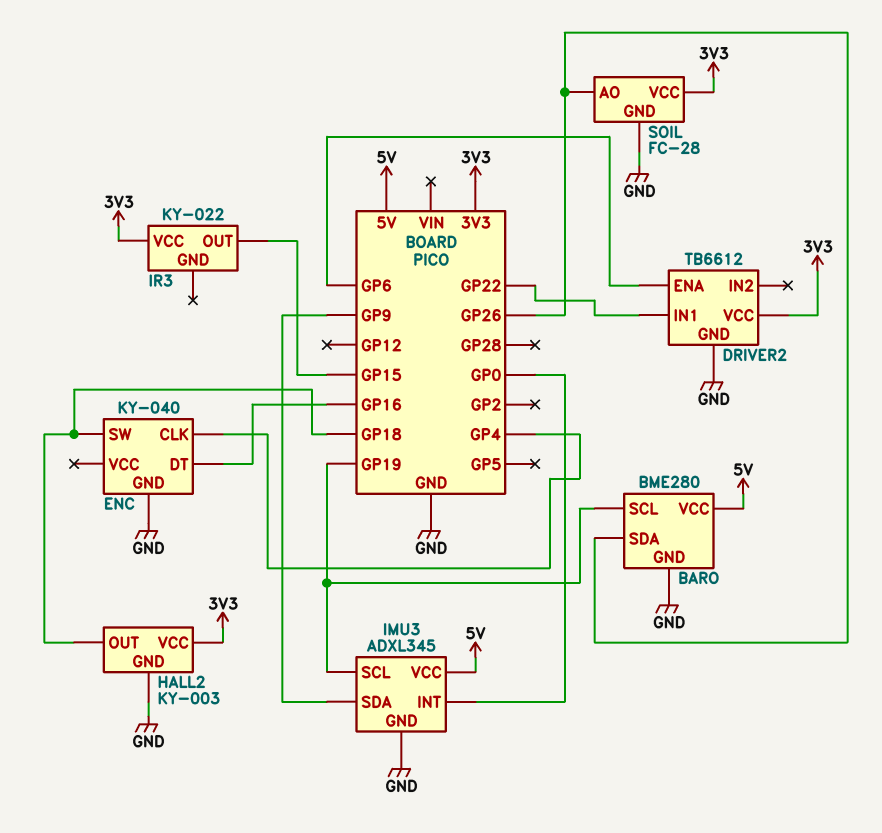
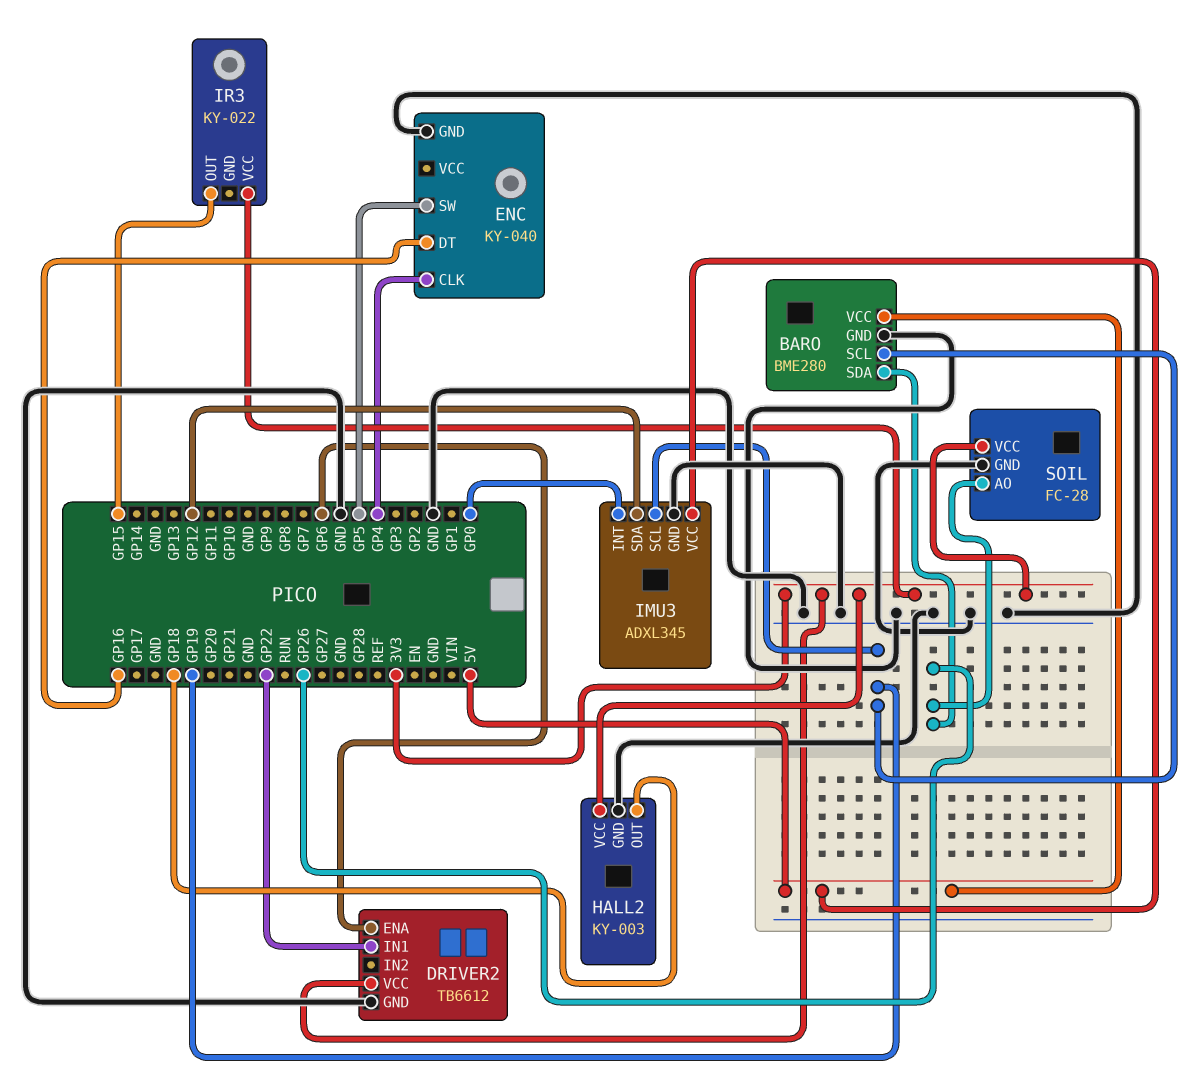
ENC pin SW: GP18 -> GP5
IMU3 pin SDA: GP9 -> GP12

